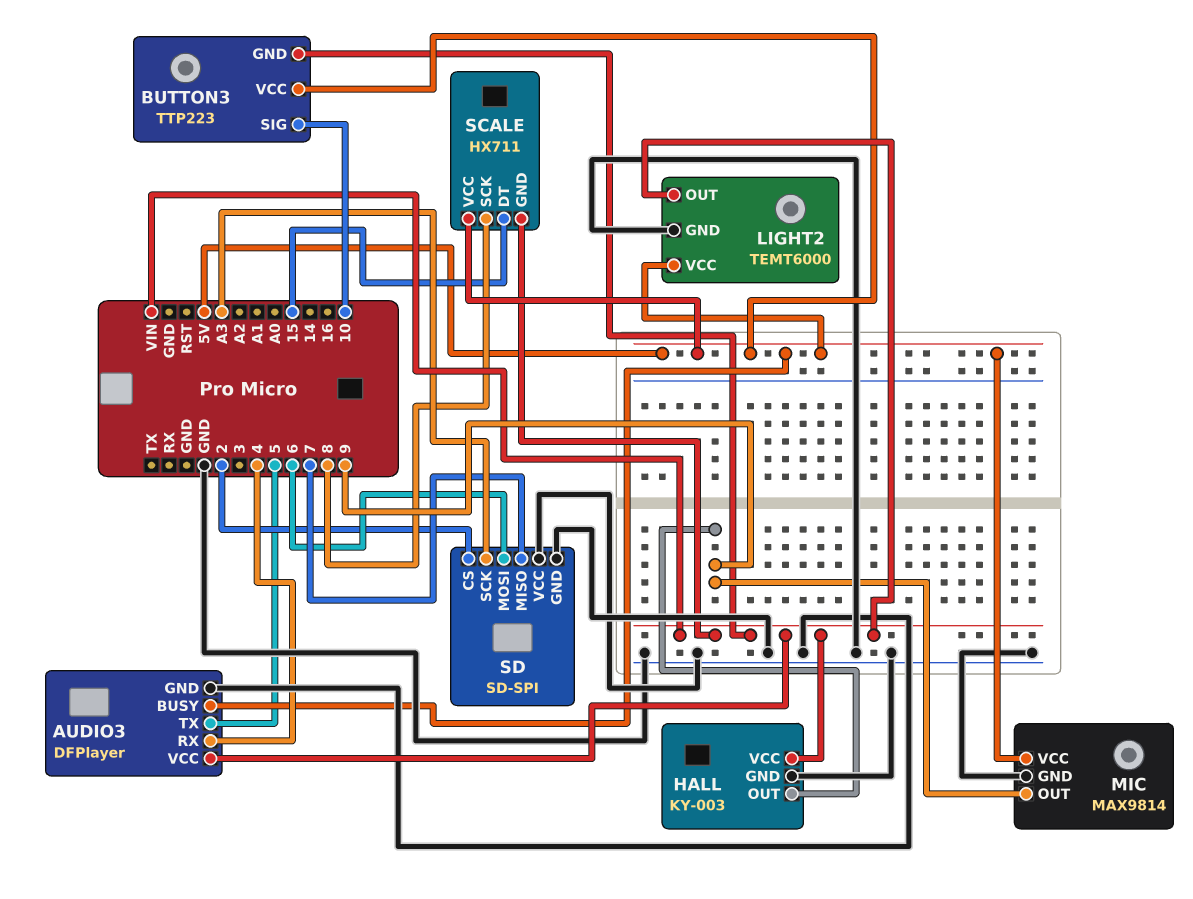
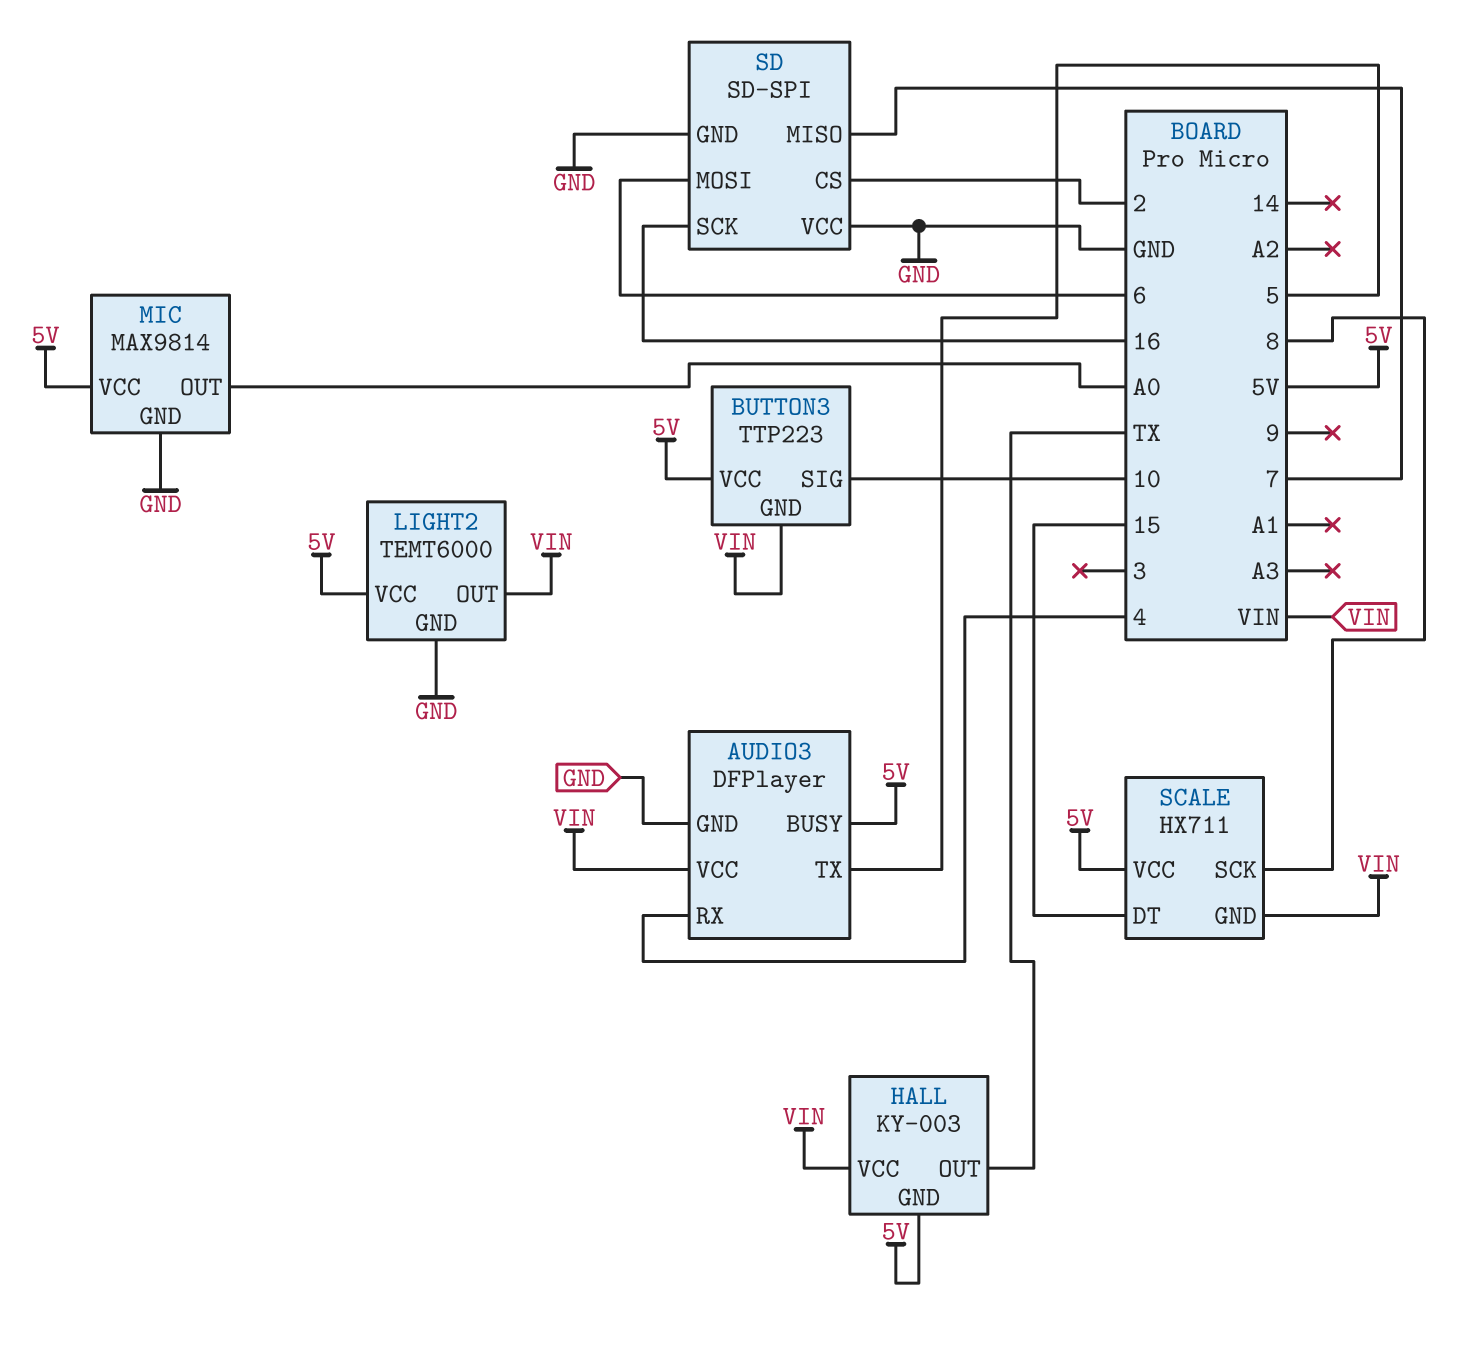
HALL pin GND: GND -> 5V
HALL pin OUT: 9 -> TX
MIC pin OUT: 9 -> A0
SD pin SCK: A3 -> 16

